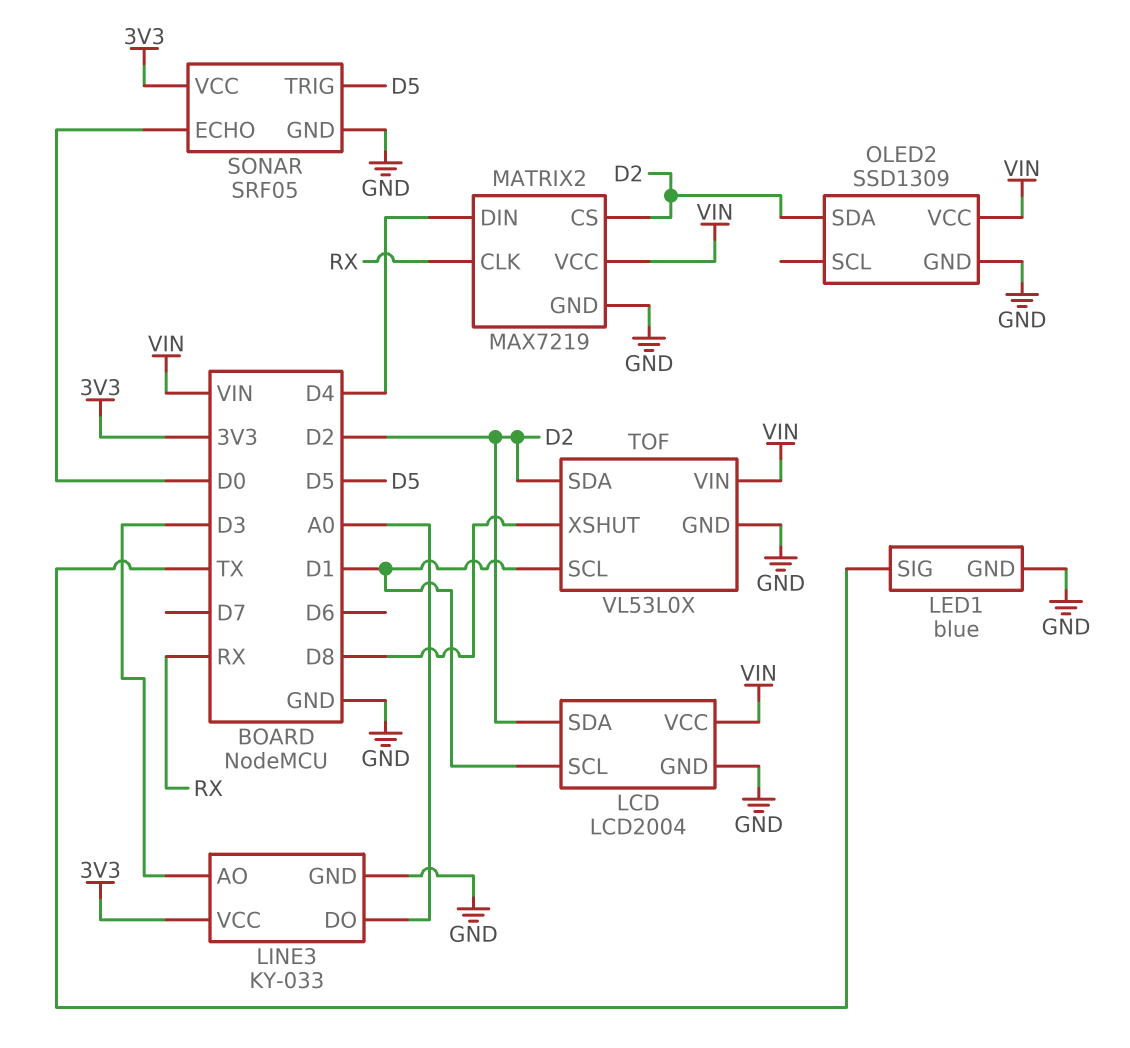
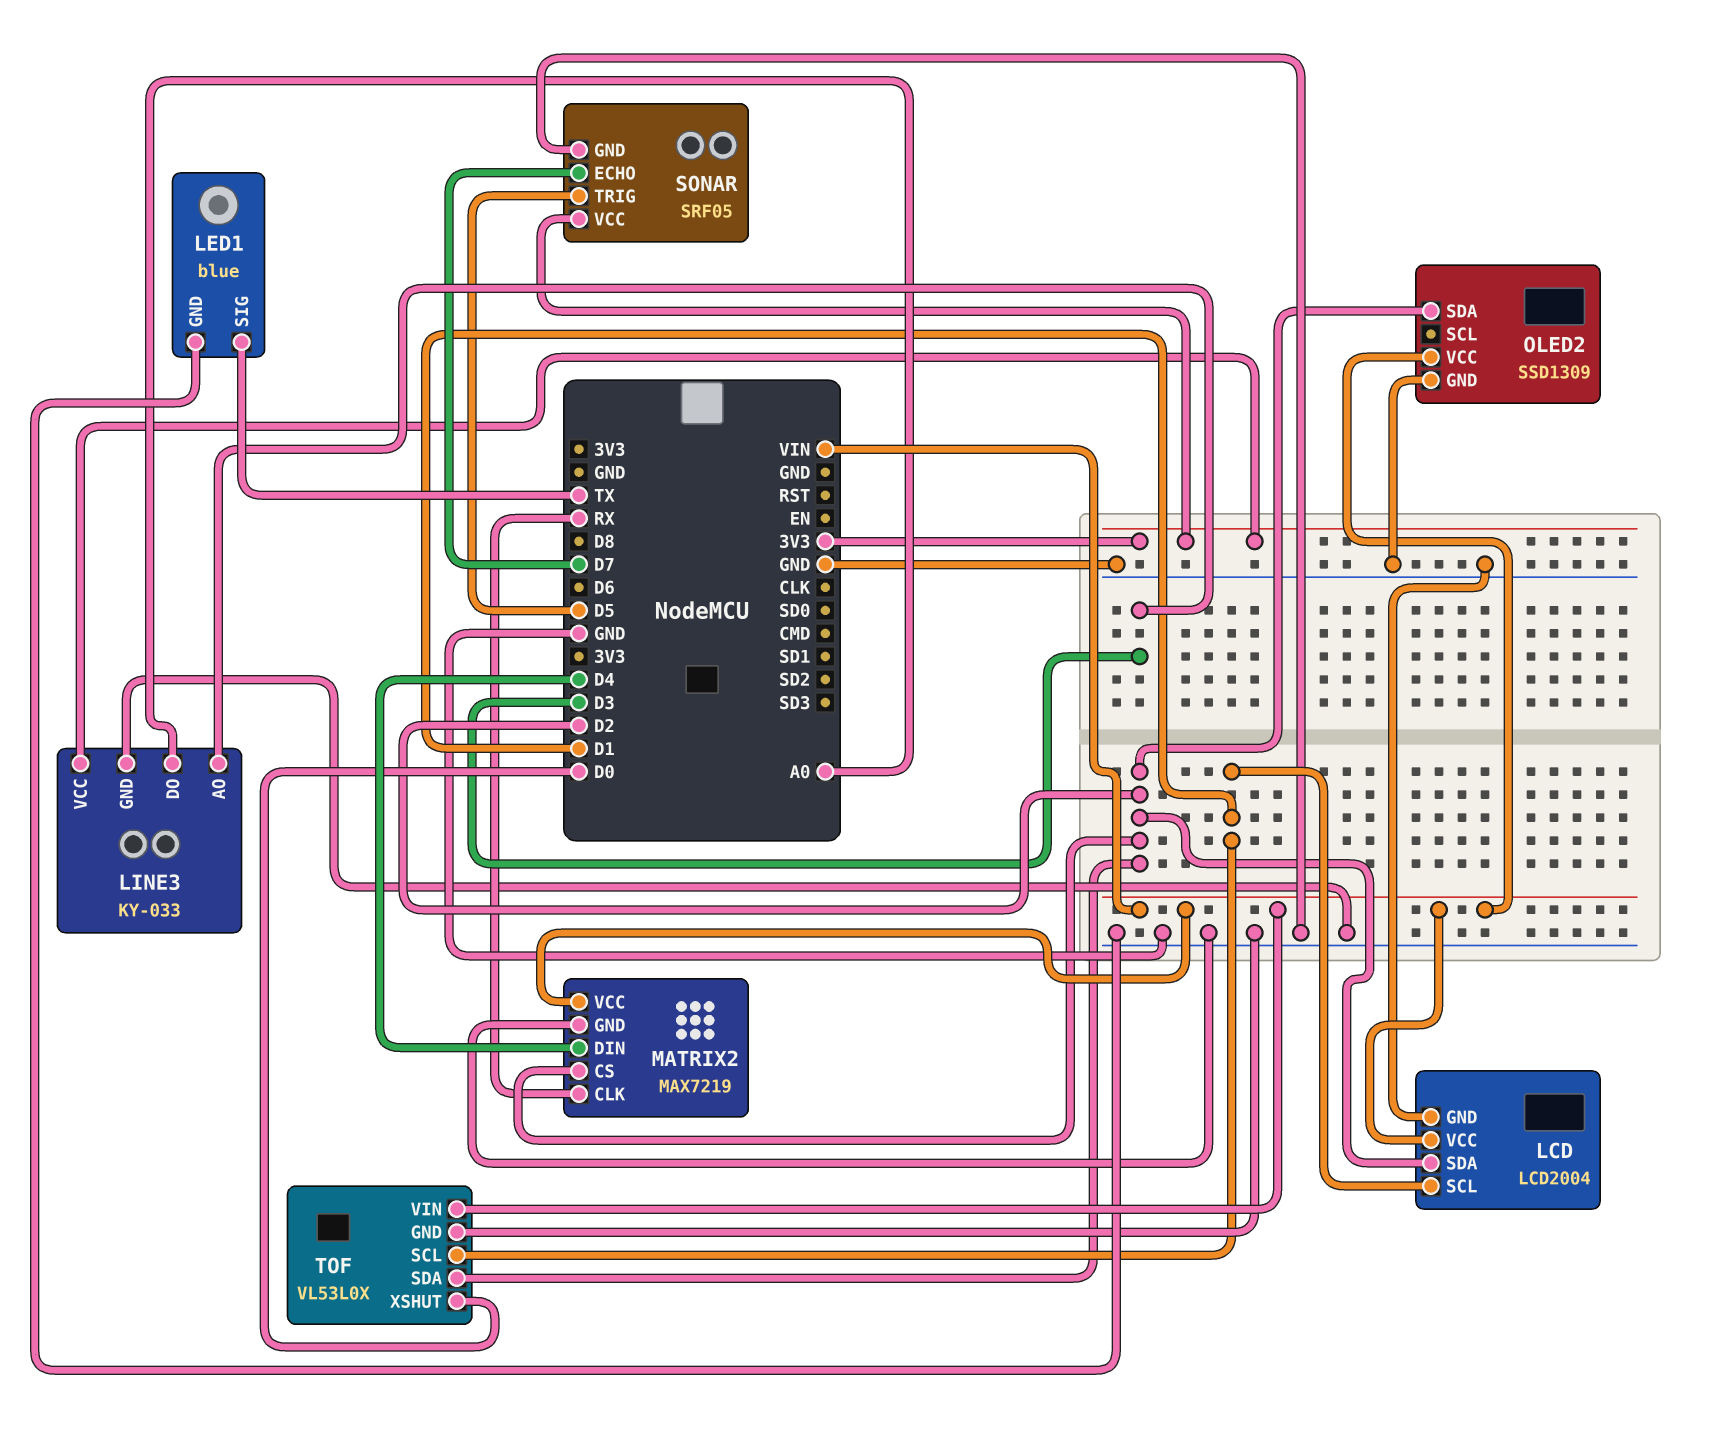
SONAR pin ECHO: D0 -> D7
TOF pin XSHUT: D8 -> D0

